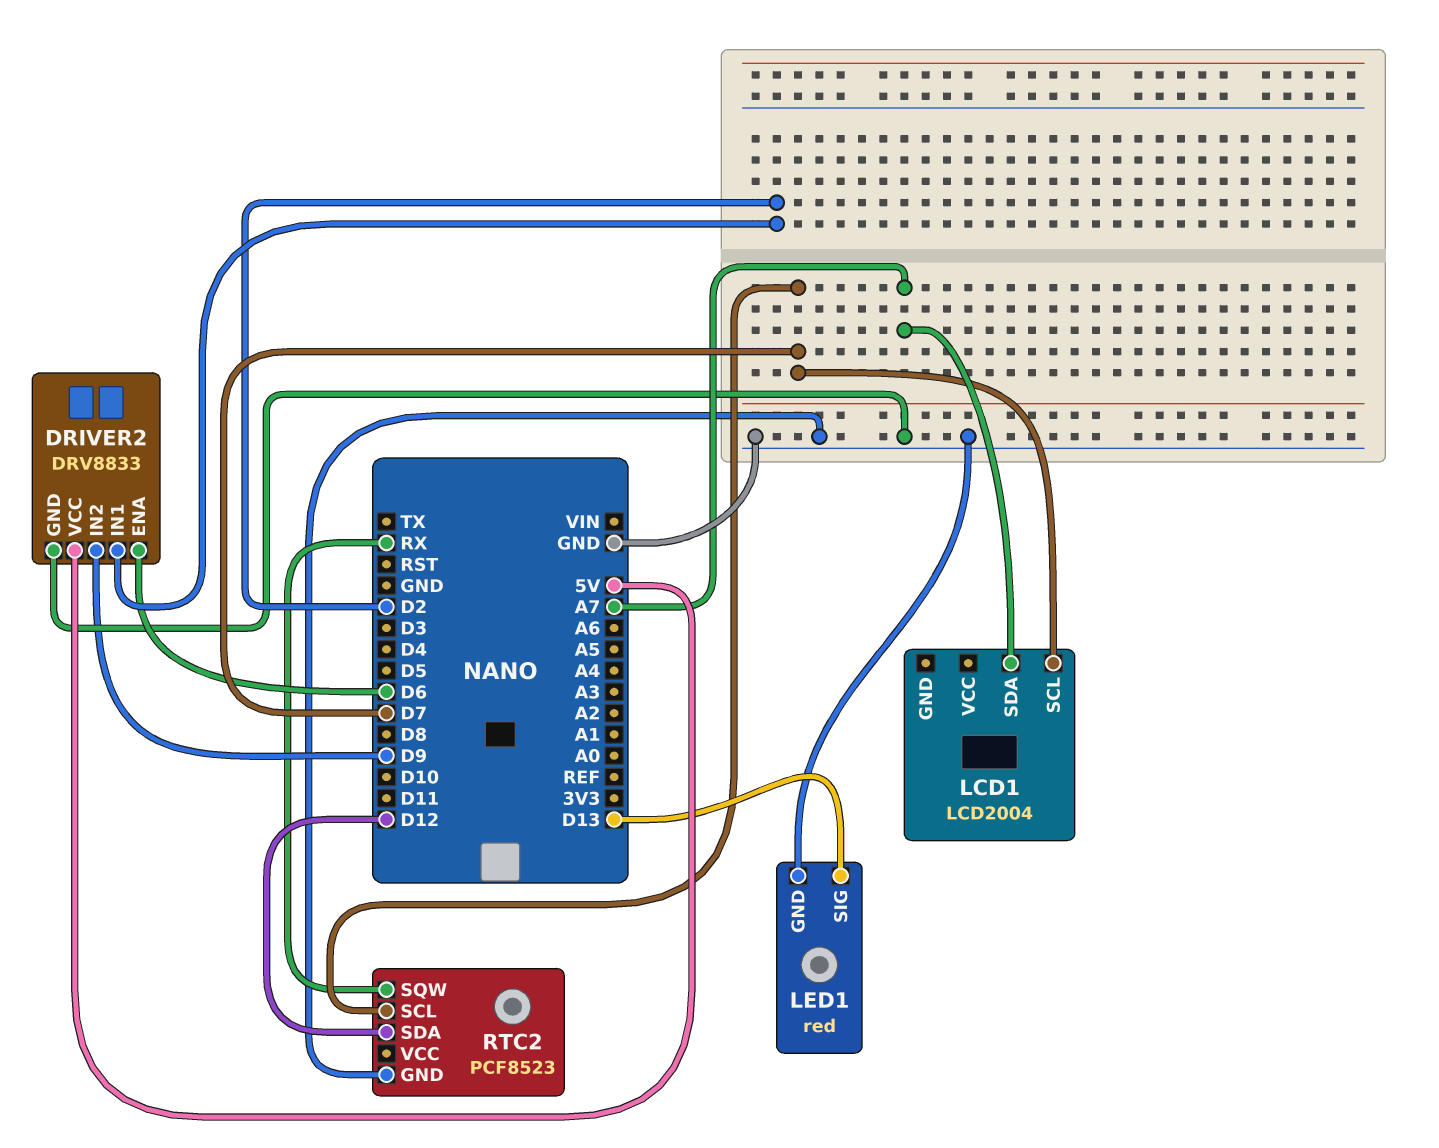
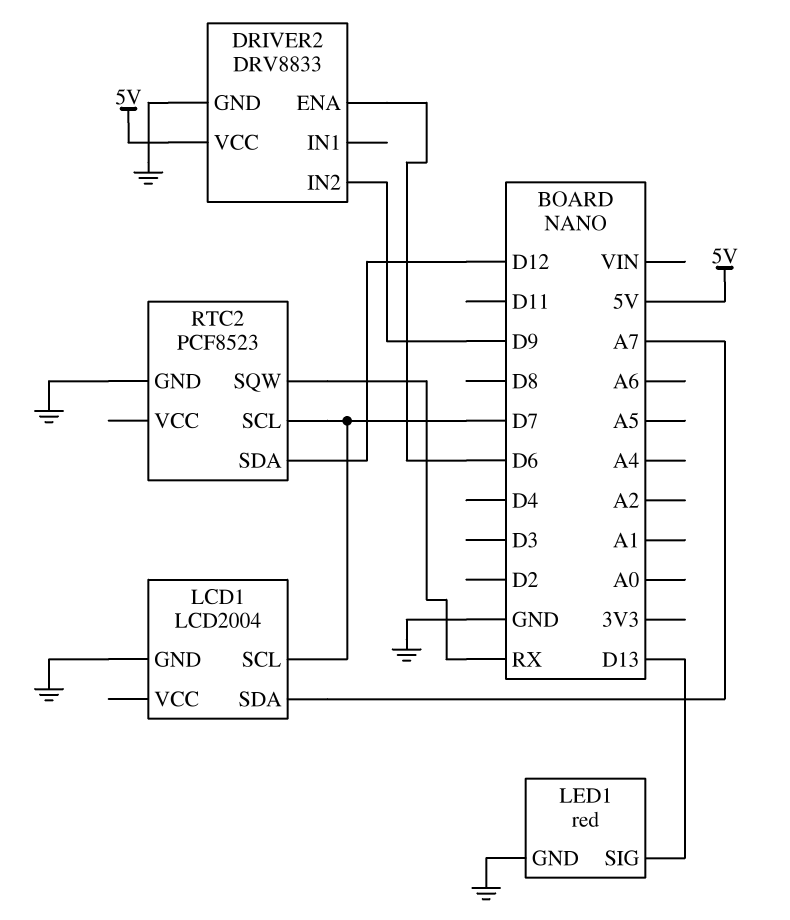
DRIVER2 pin IN1: D2 -> none
LCD1 pin GND: none -> GND

